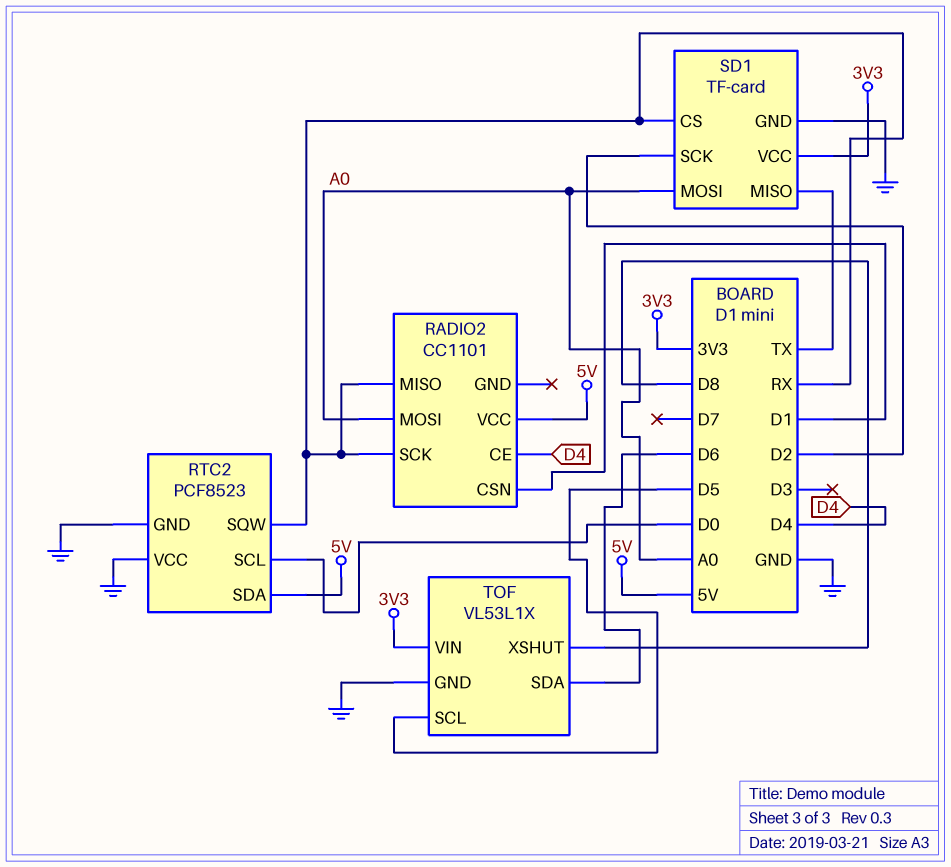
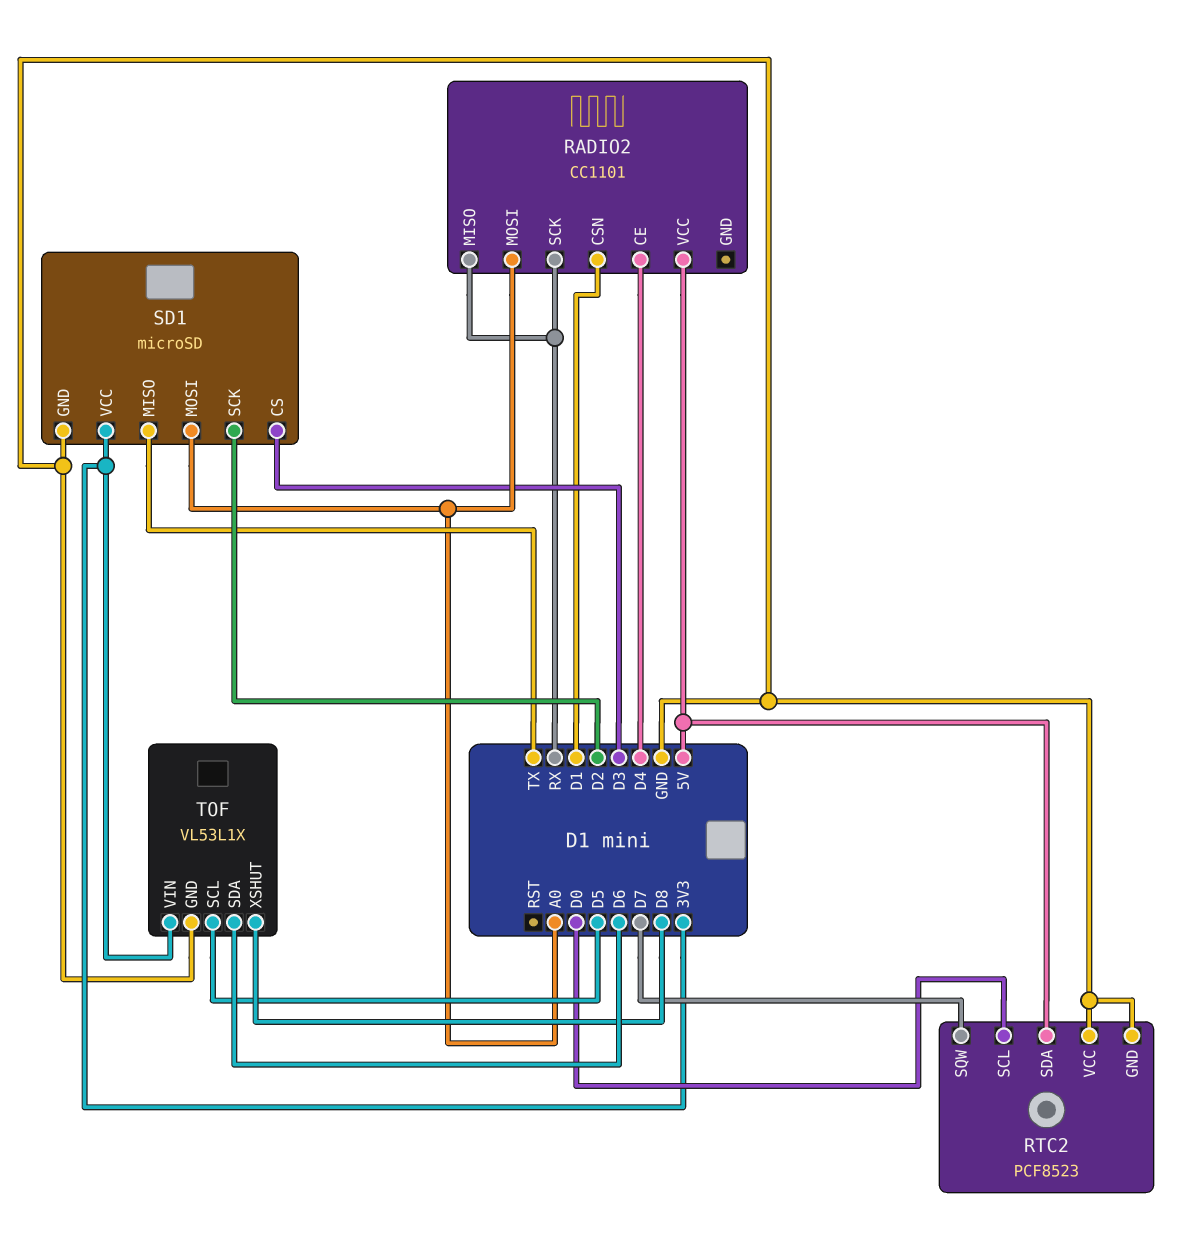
RTC2 pin SQW: RX -> D7
SD1: TF-card -> microSD
SD1 pin CS: RX -> D3

